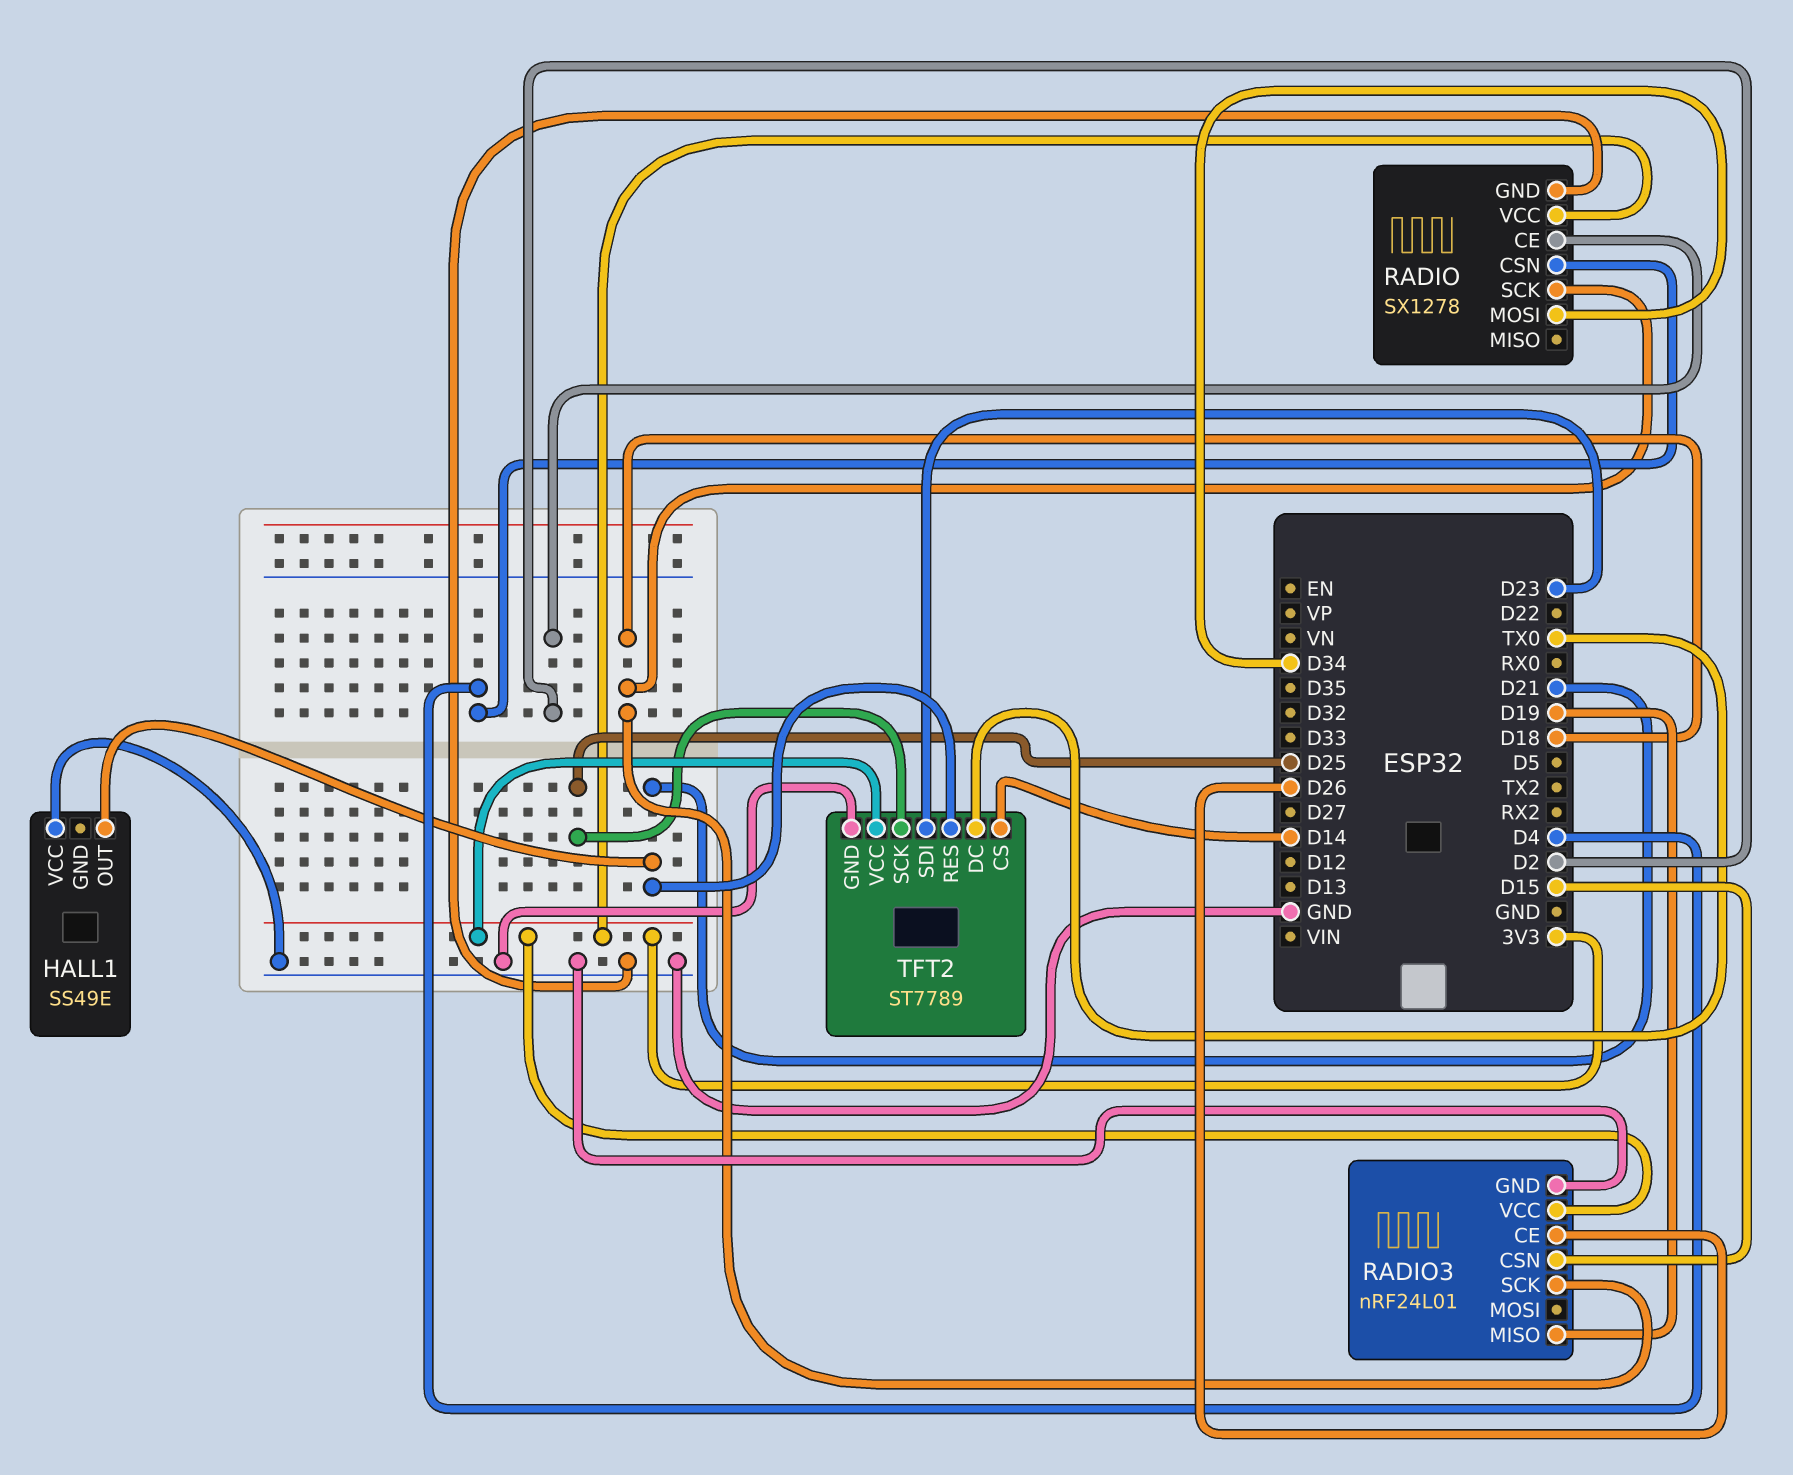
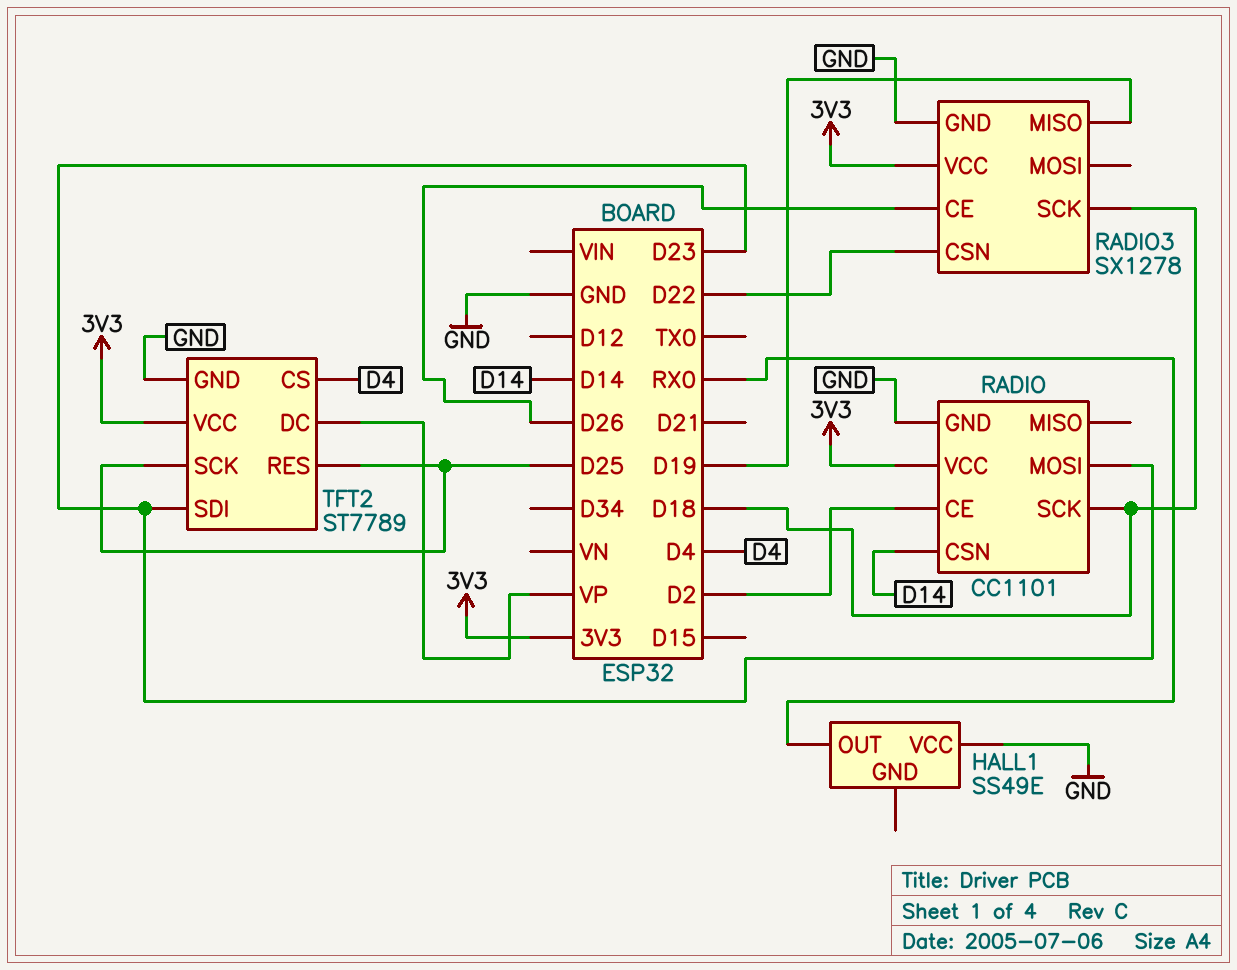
HALL1 pin OUT: D21 -> RX0
RADIO: SX1278 -> CC1101
RADIO pin CSN: D4 -> D14
RADIO pin MOSI: D34 -> D23
RADIO3: nRF24L01 -> SX1278
RADIO3 pin CSN: D15 -> D22
TFT2 pin CS: D14 -> D4
TFT2 pin DC: TX0 -> VP
TFT2 pin RES: D21 -> D25

